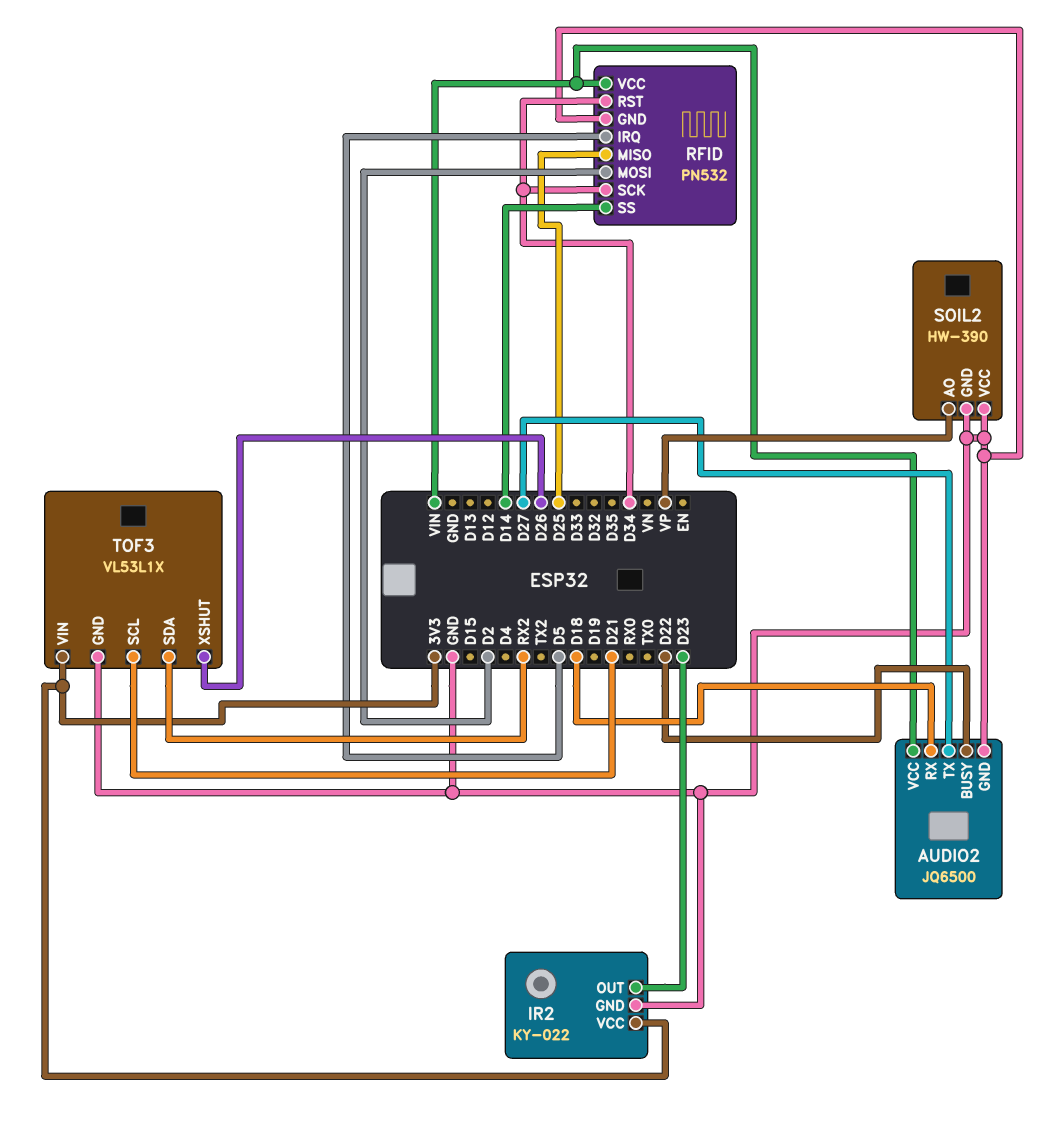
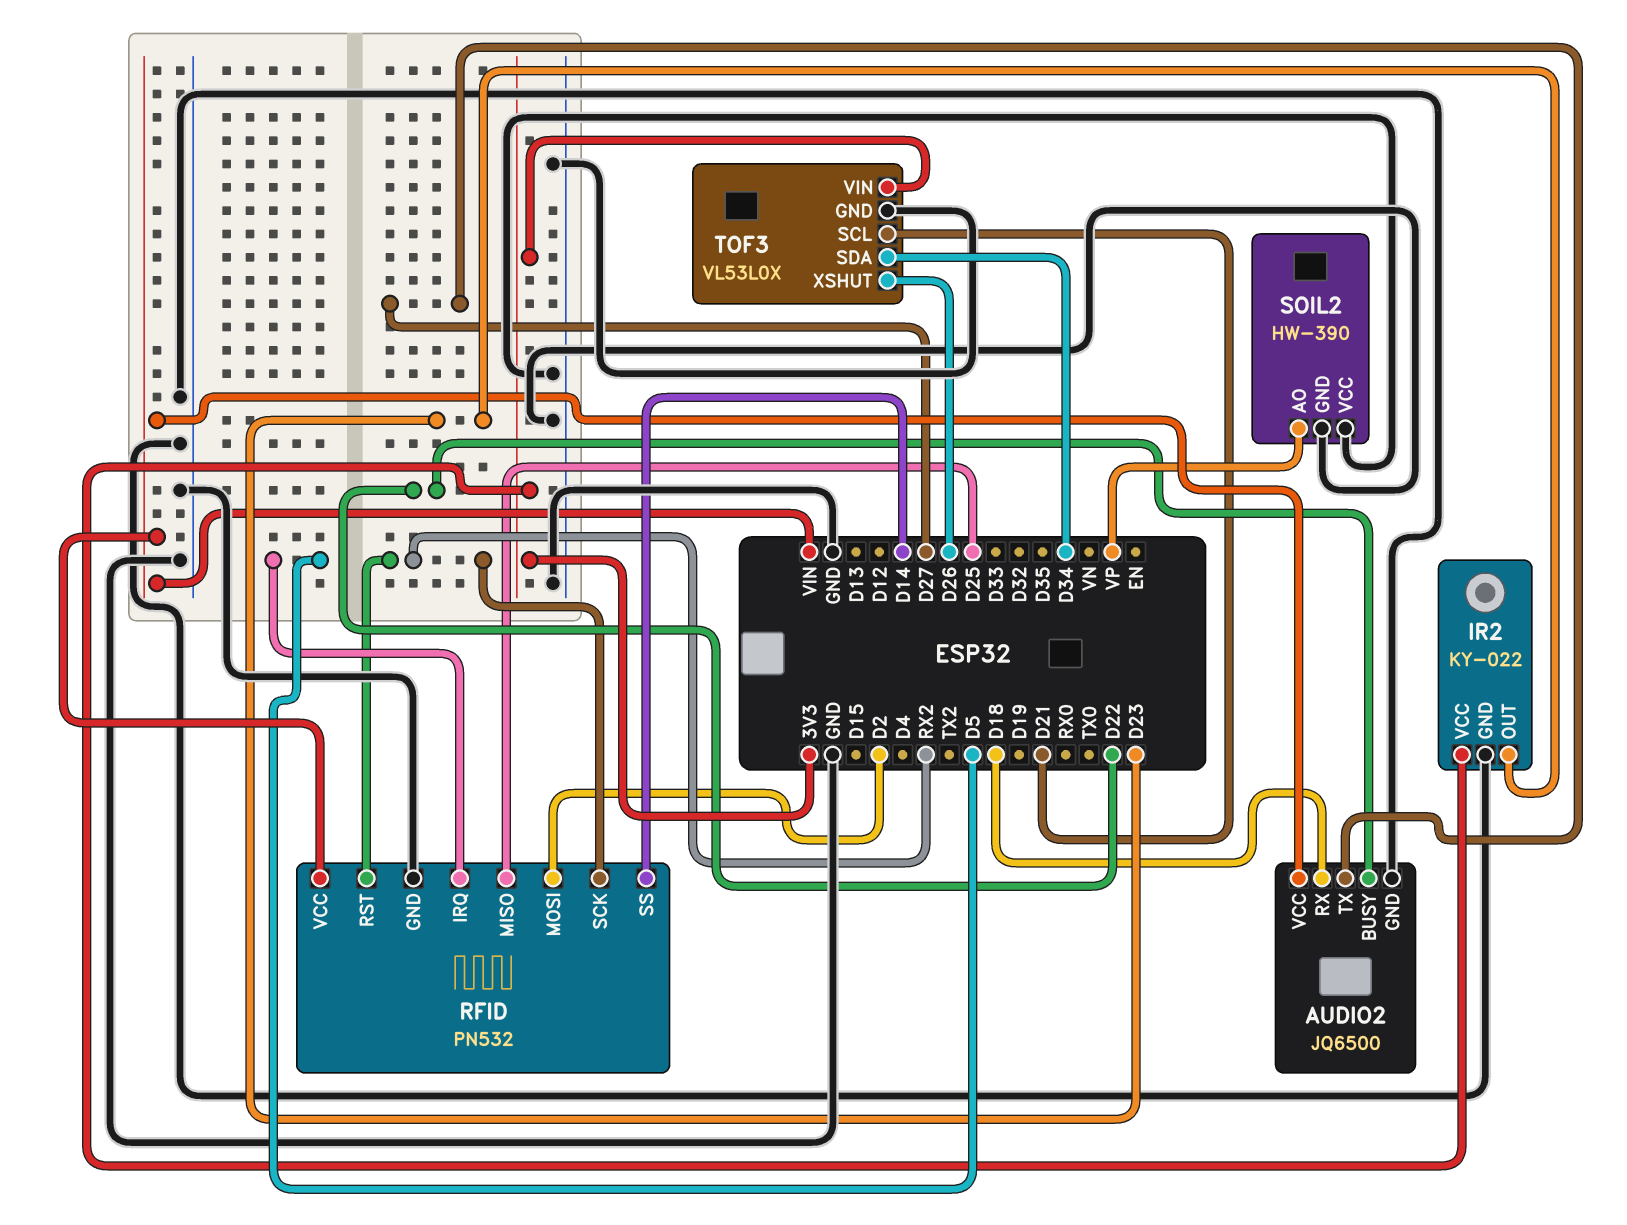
RFID pin RST: D34 -> RX2
RFID pin SCK: D34 -> RX2
TOF3: VL53L1X -> VL53L0X
TOF3 pin SDA: RX2 -> D34

